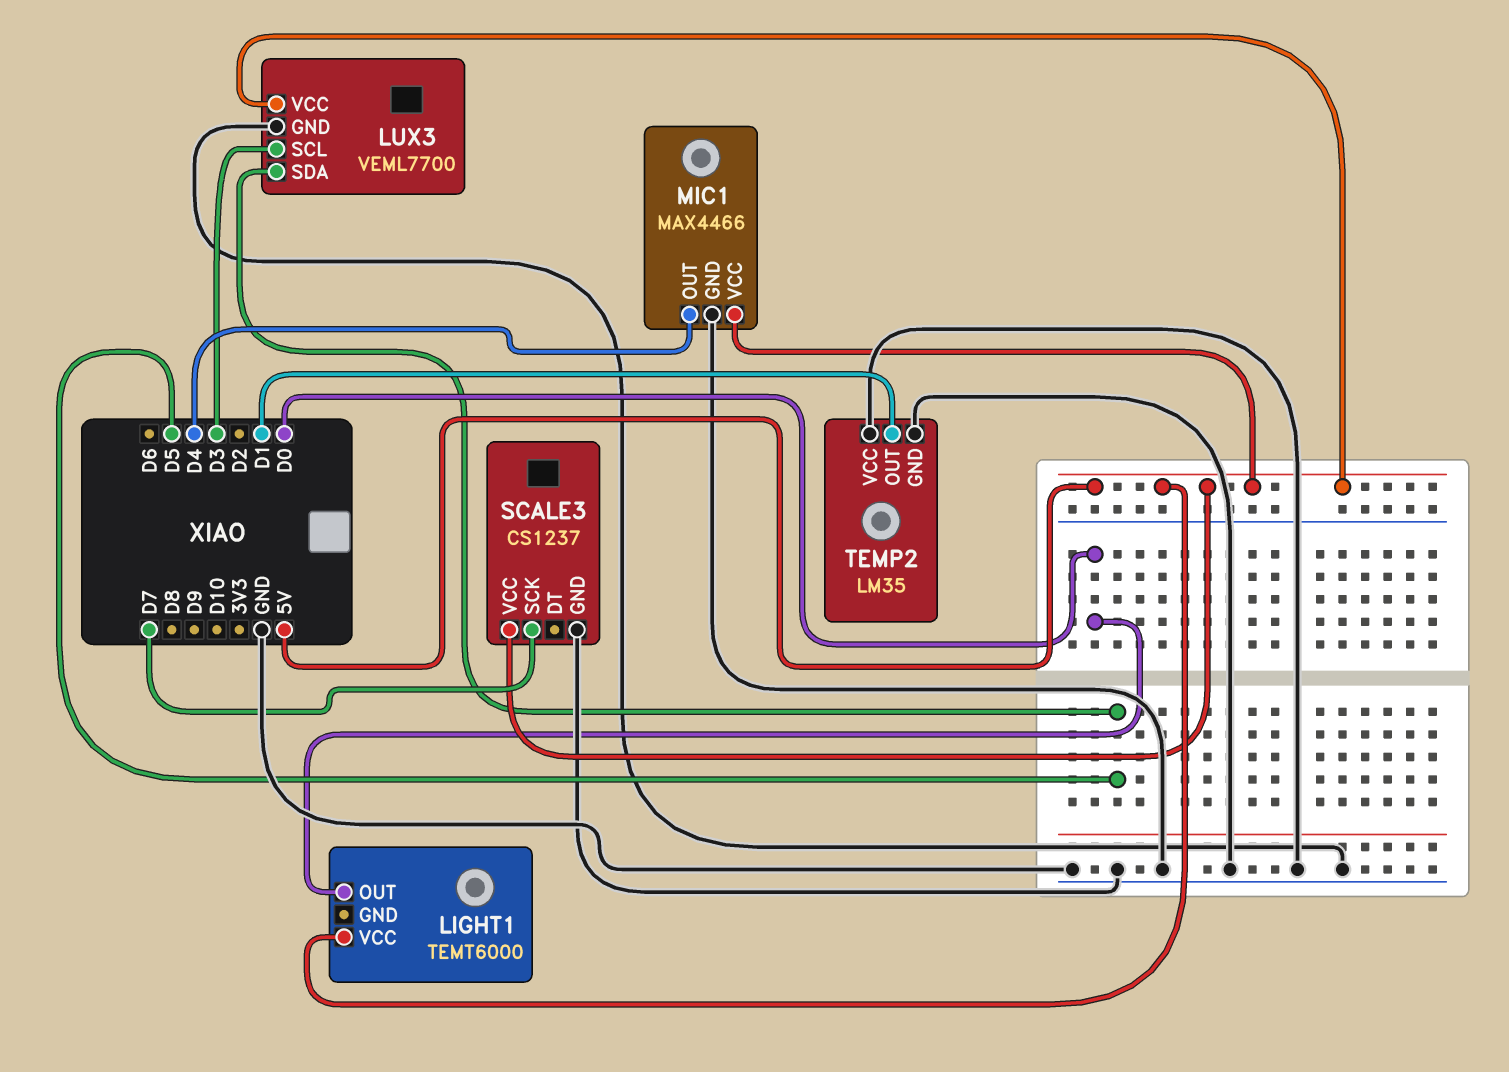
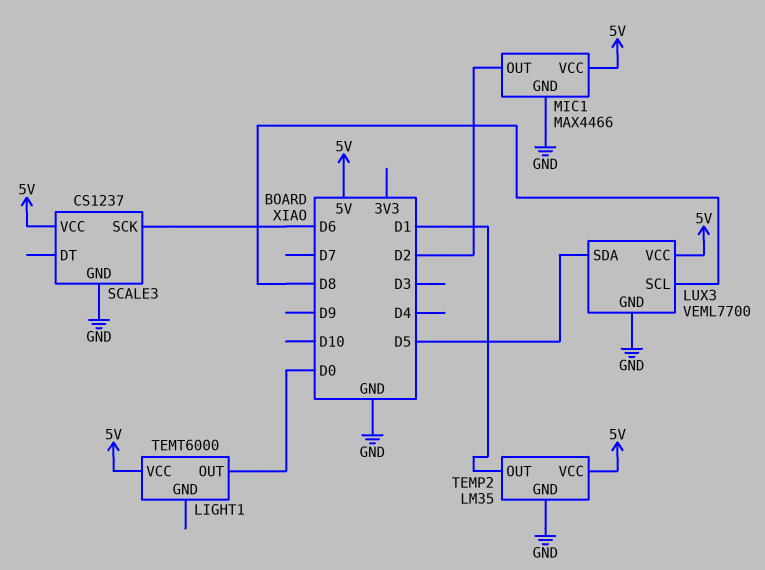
LUX3 pin SCL: D3 -> D8
MIC1 pin OUT: D4 -> D2
SCALE3 pin SCK: D7 -> D6
TEMP2 pin VCC: GND -> 5V

